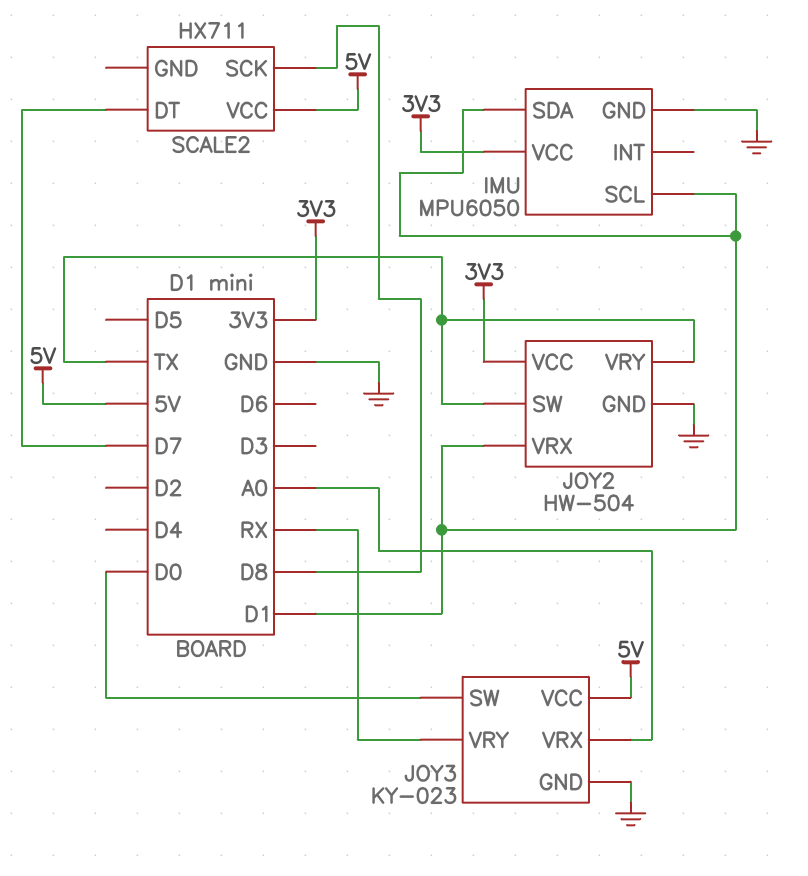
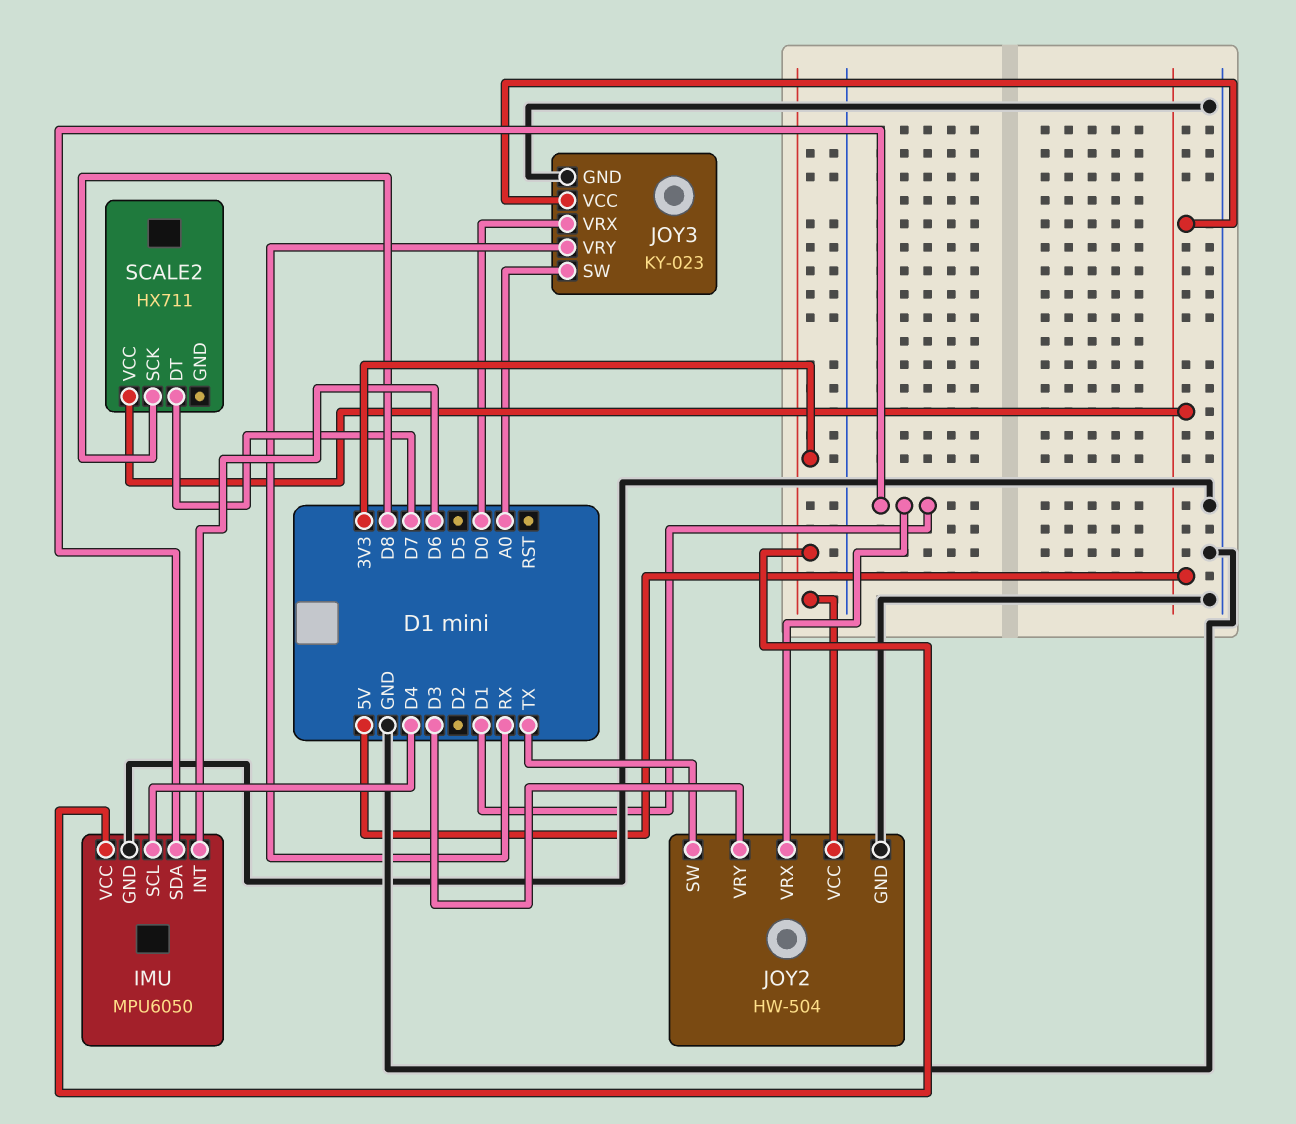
IMU pin INT: none -> D6
IMU pin SCL: D1 -> D4
JOY2 pin VRY: TX -> D3
JOY3 pin SW: D0 -> A0
JOY3 pin VRX: A0 -> D0

